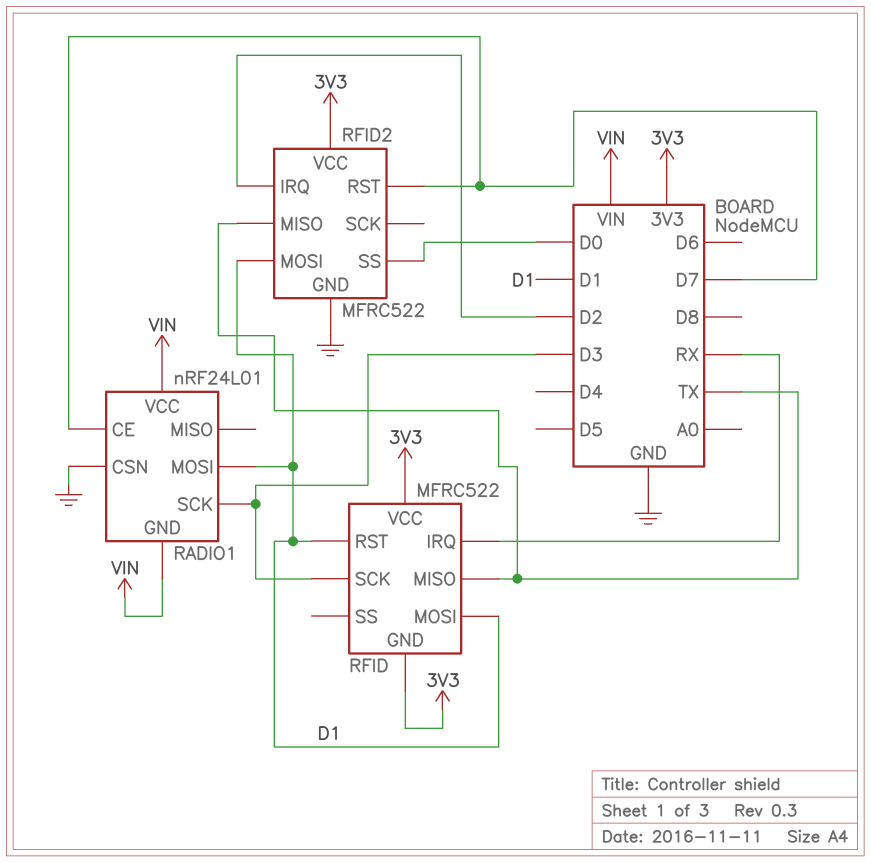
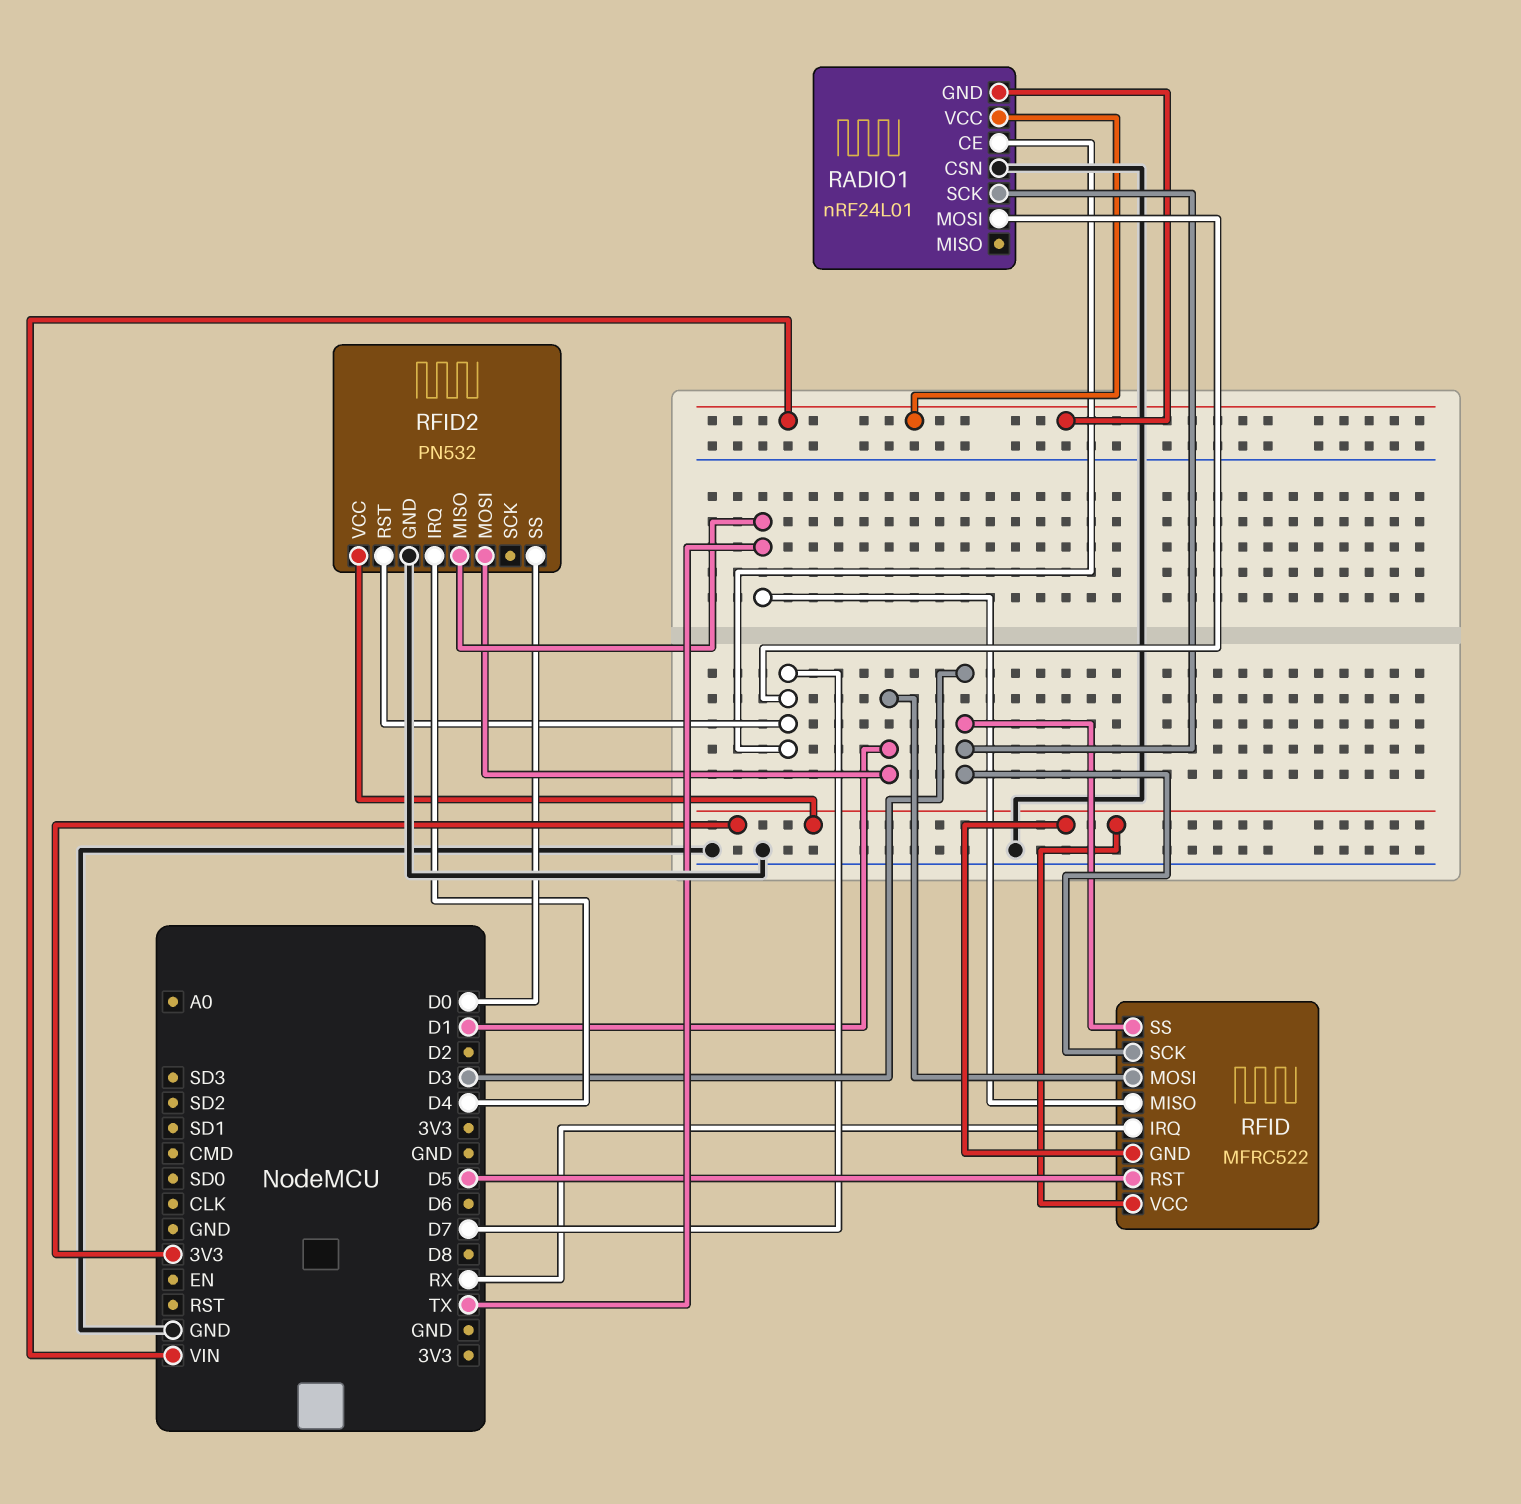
RADIO1 pin MOSI: D1 -> D7
RFID pin RST: D1 -> D5
RFID pin SS: none -> D3
RFID2: MFRC522 -> PN532
RFID2 pin IRQ: D2 -> D4

